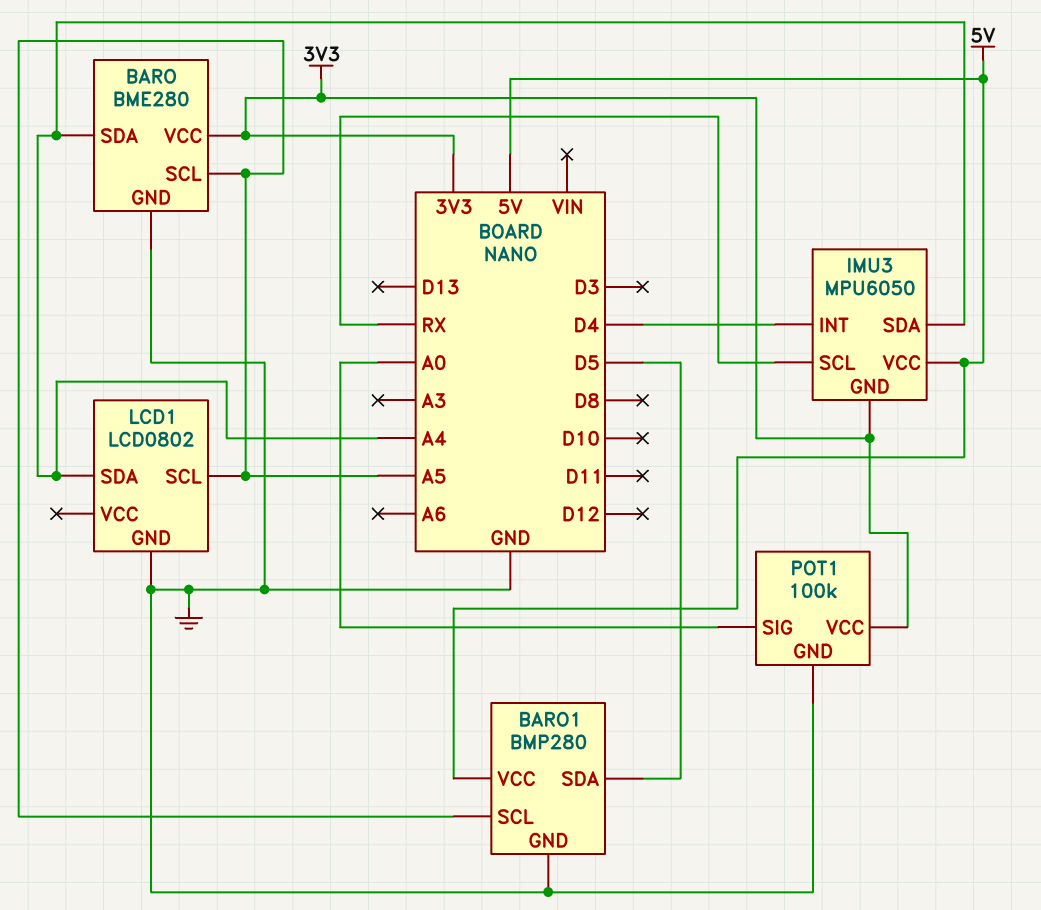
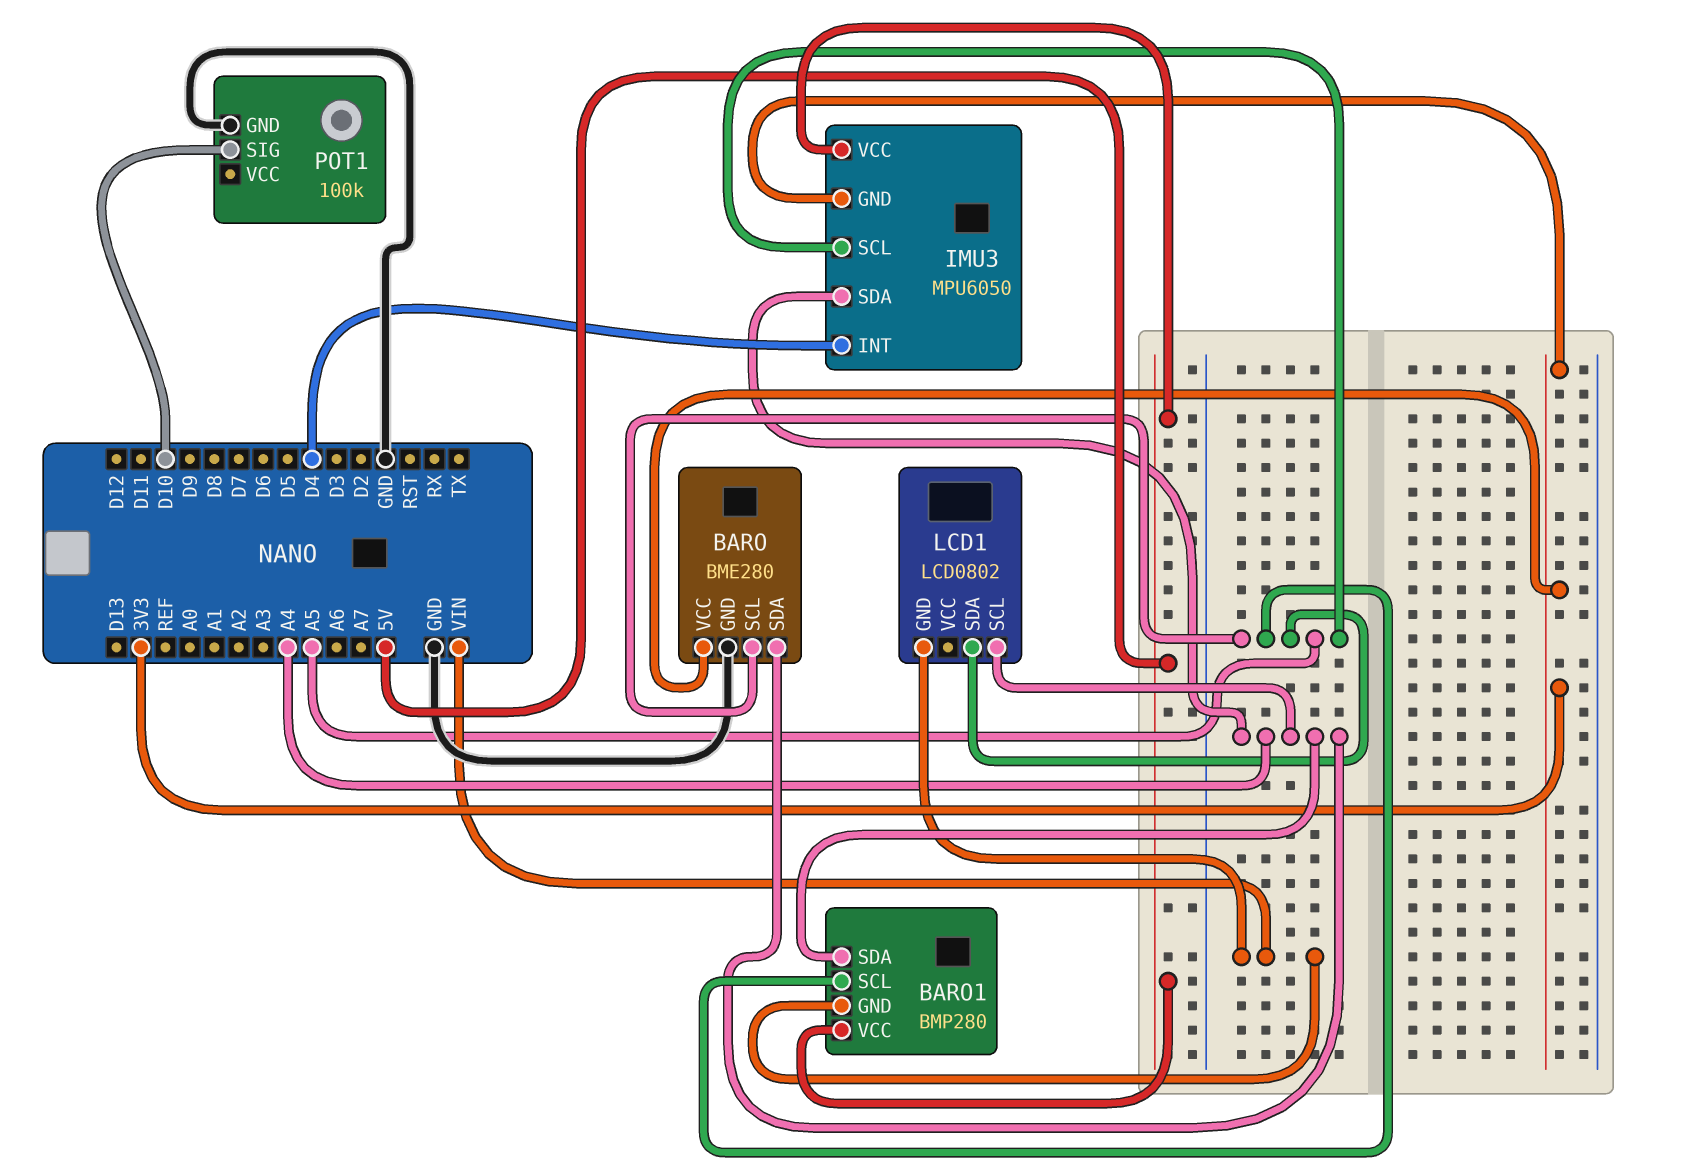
BARO1 pin GND: GND -> VIN
BARO1 pin SDA: D5 -> A4
IMU3 pin SCL: RX -> A5
LCD1 pin GND: GND -> VIN
LCD1 pin SCL: A5 -> A4
LCD1 pin SDA: A4 -> A5
POT1 pin SIG: A0 -> D10
POT1 pin VCC: 3V3 -> none

